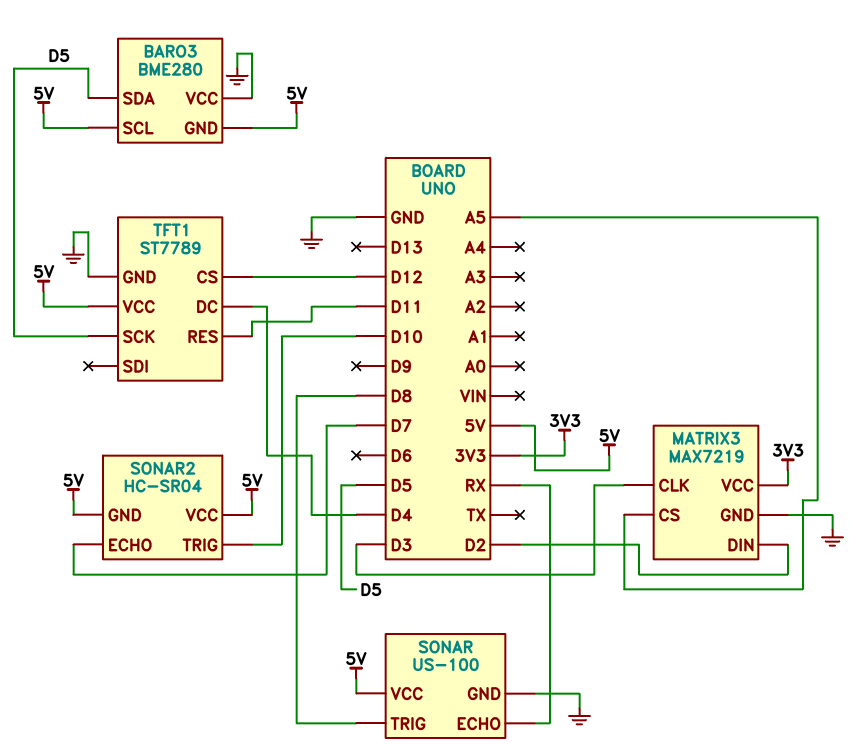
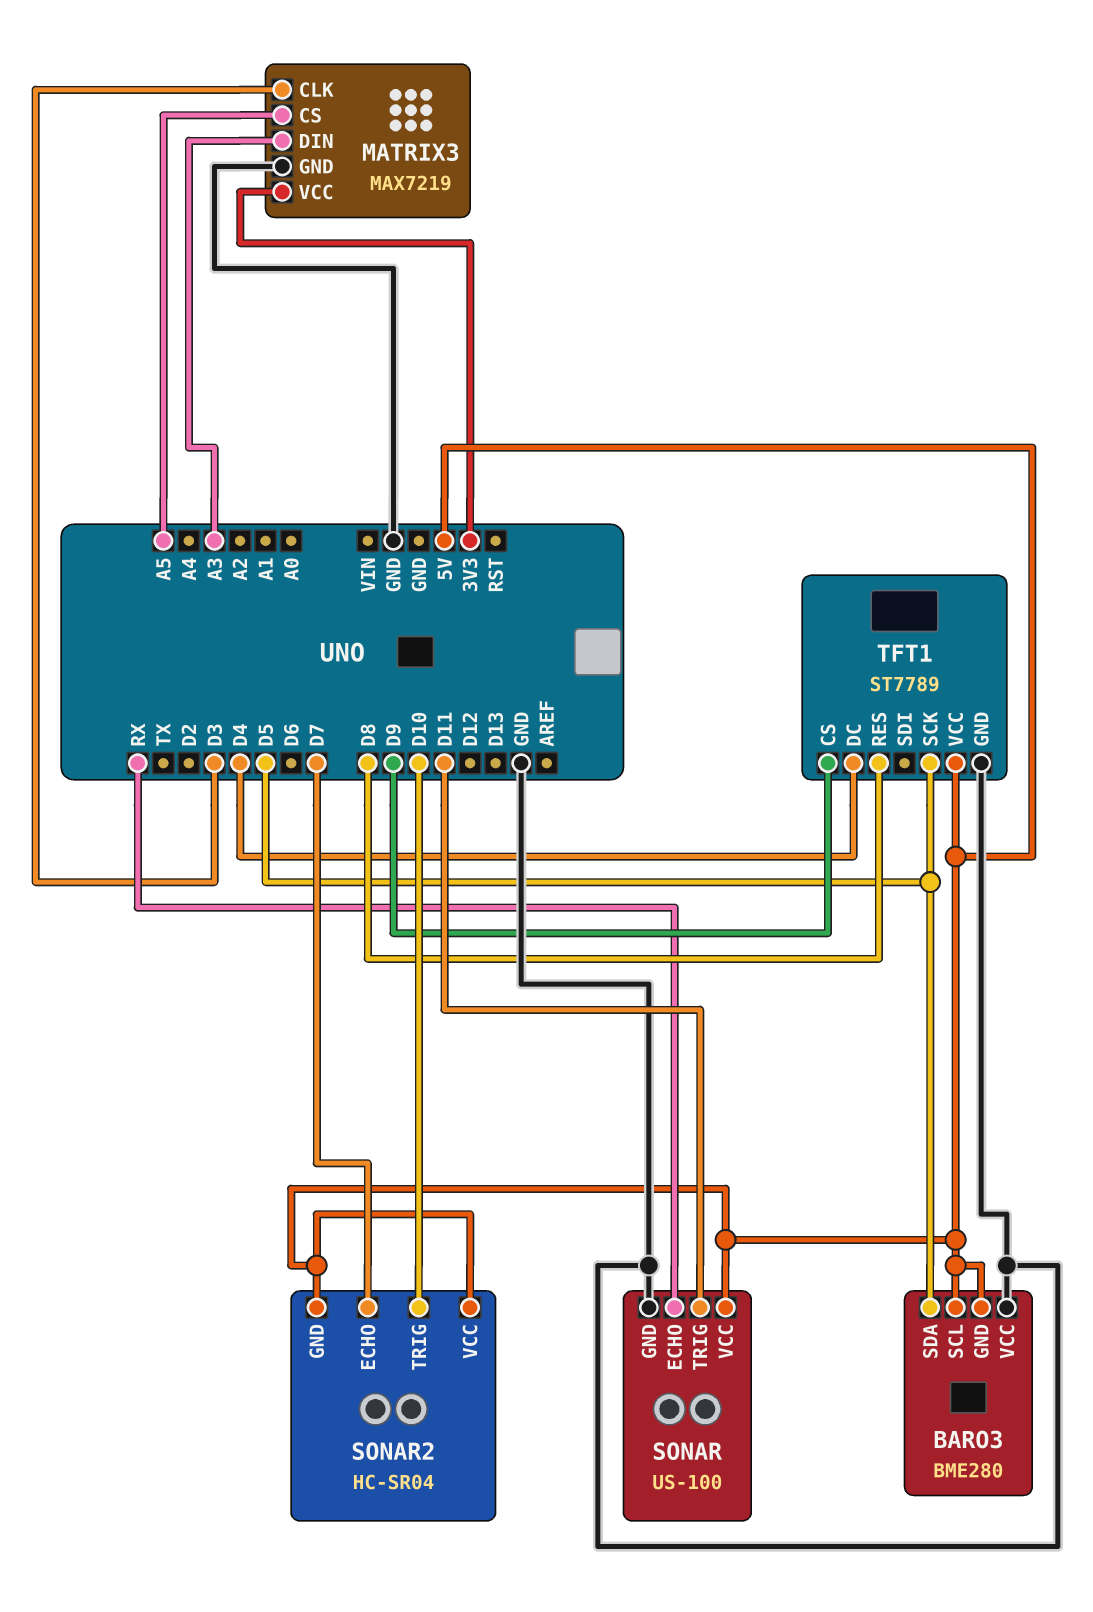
MATRIX3 pin DIN: D2 -> A3
SONAR pin TRIG: D8 -> D11
TFT1 pin CS: D12 -> D9
TFT1 pin RES: D11 -> D8

